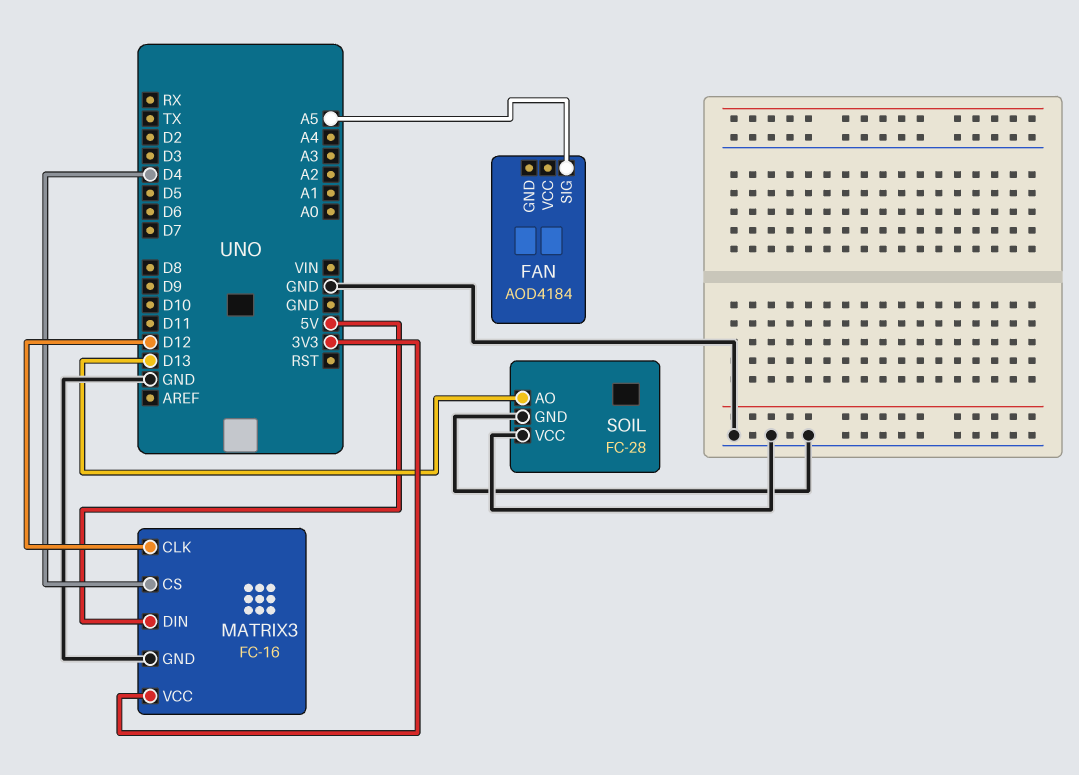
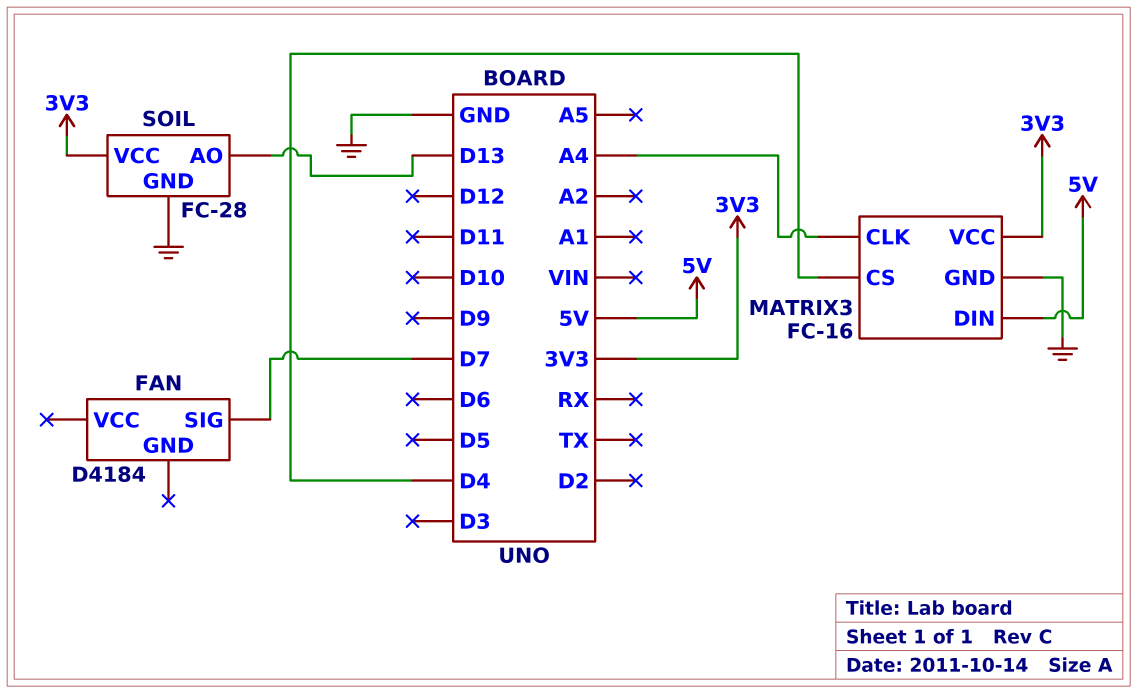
FAN: AOD4184 -> D4184
FAN pin SIG: A5 -> D7
MATRIX3 pin CLK: D12 -> A4
SOIL pin VCC: GND -> 3V3

